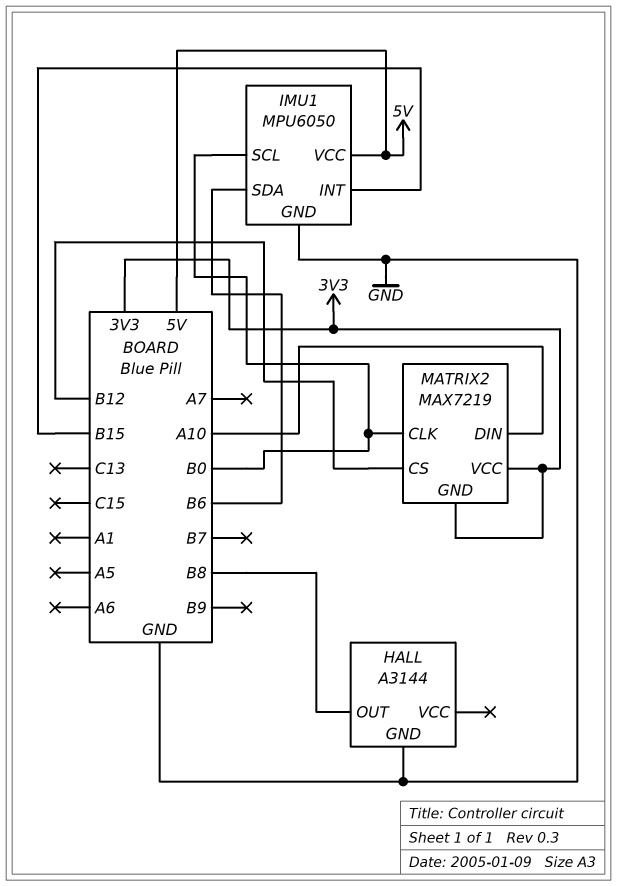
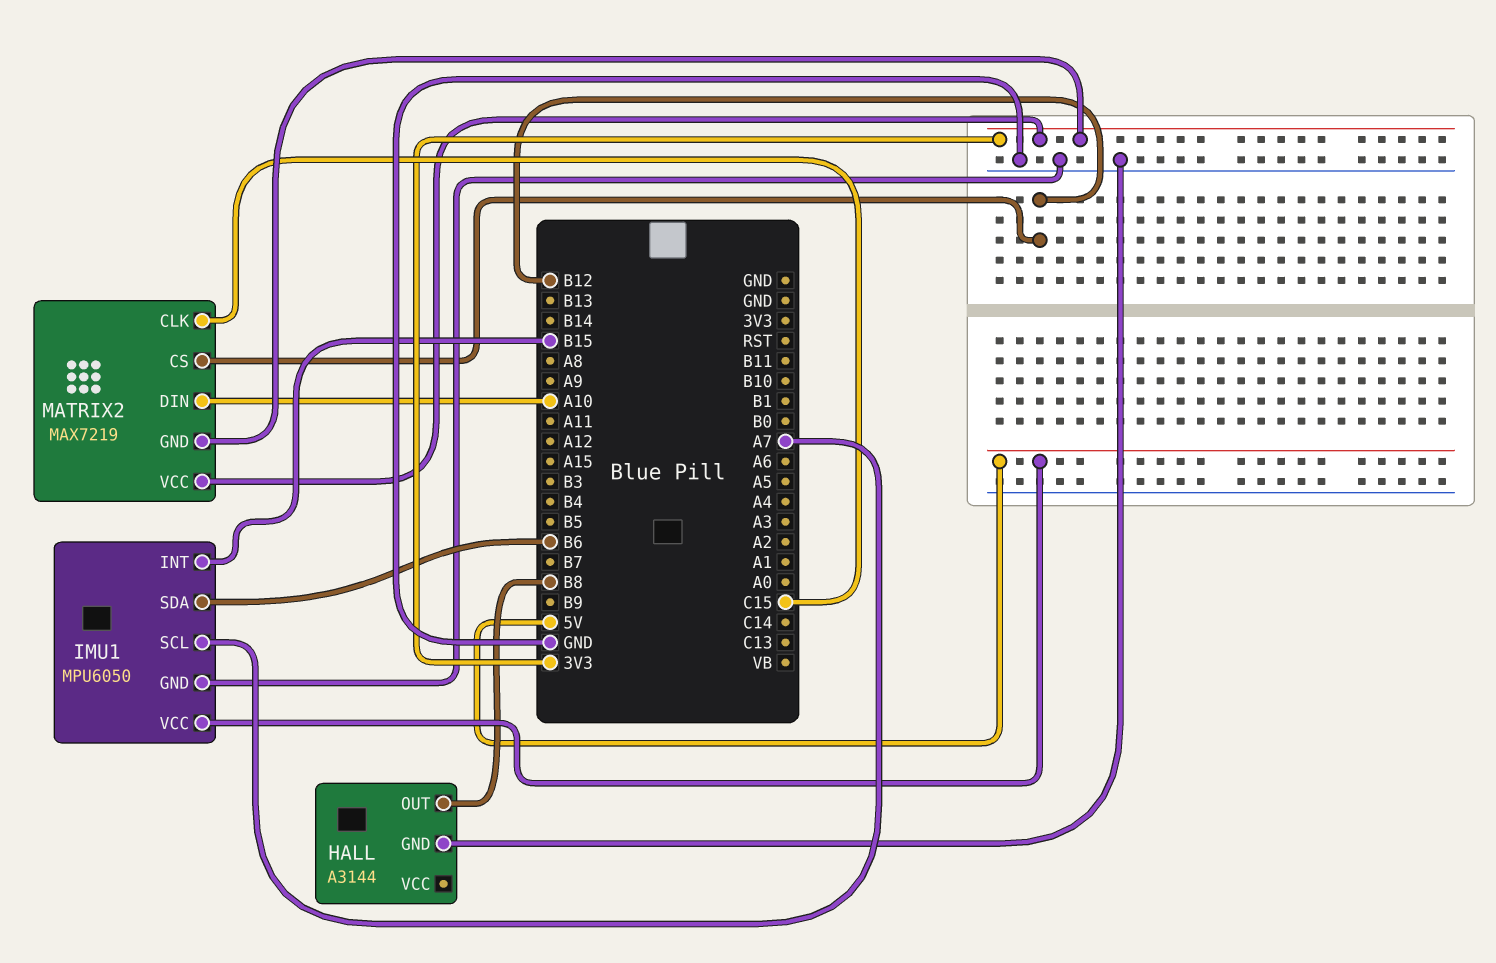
IMU1 pin SCL: B0 -> A7
MATRIX2 pin CLK: B0 -> C15

